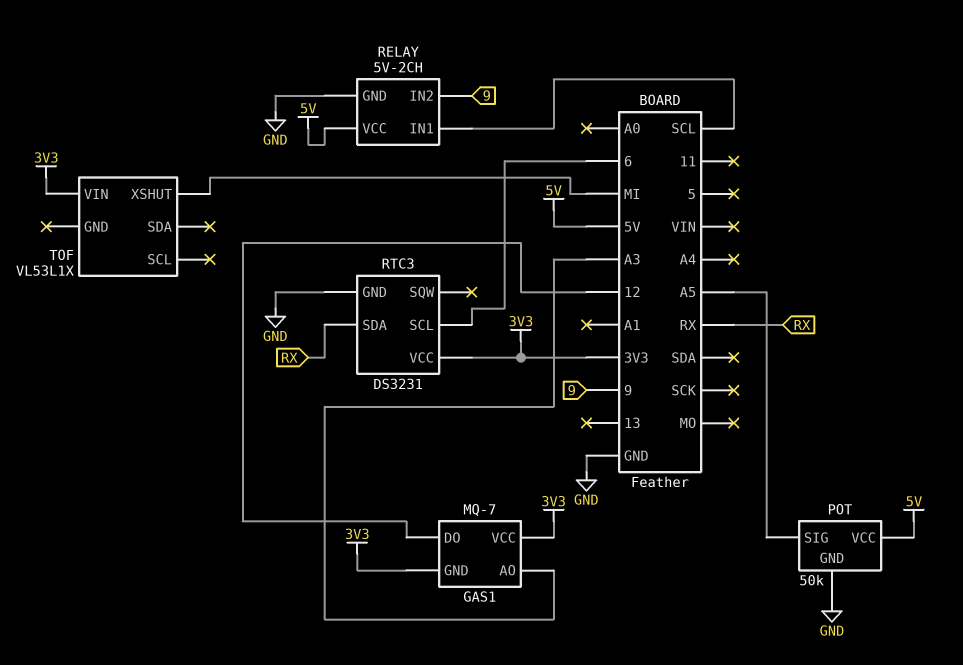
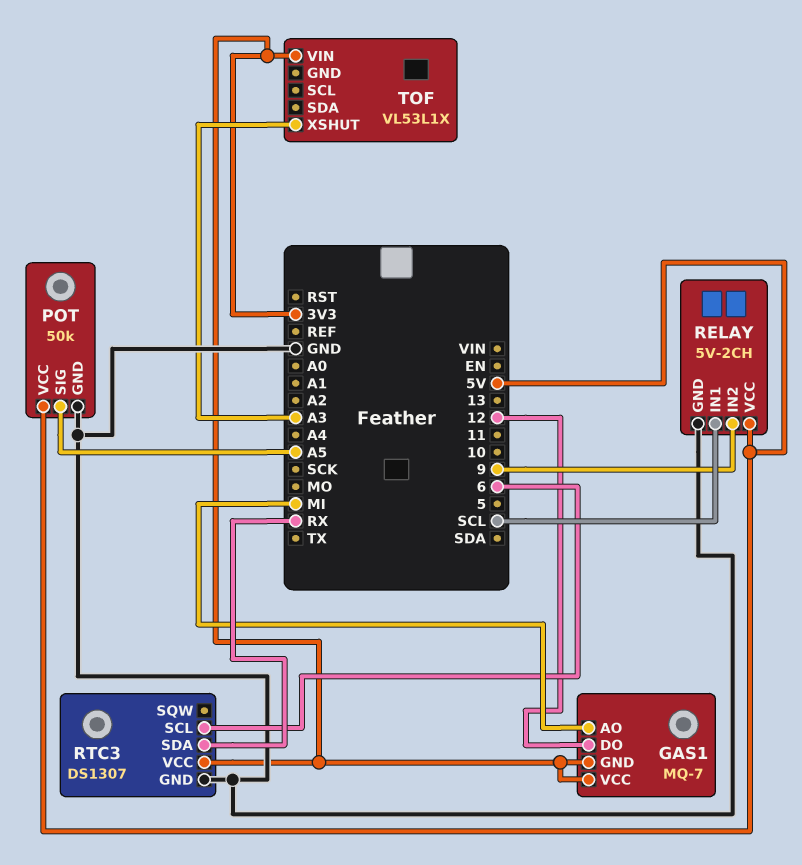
GAS1 pin AO: A3 -> MI
RTC3: DS3231 -> DS1307
TOF pin XSHUT: MI -> A3

